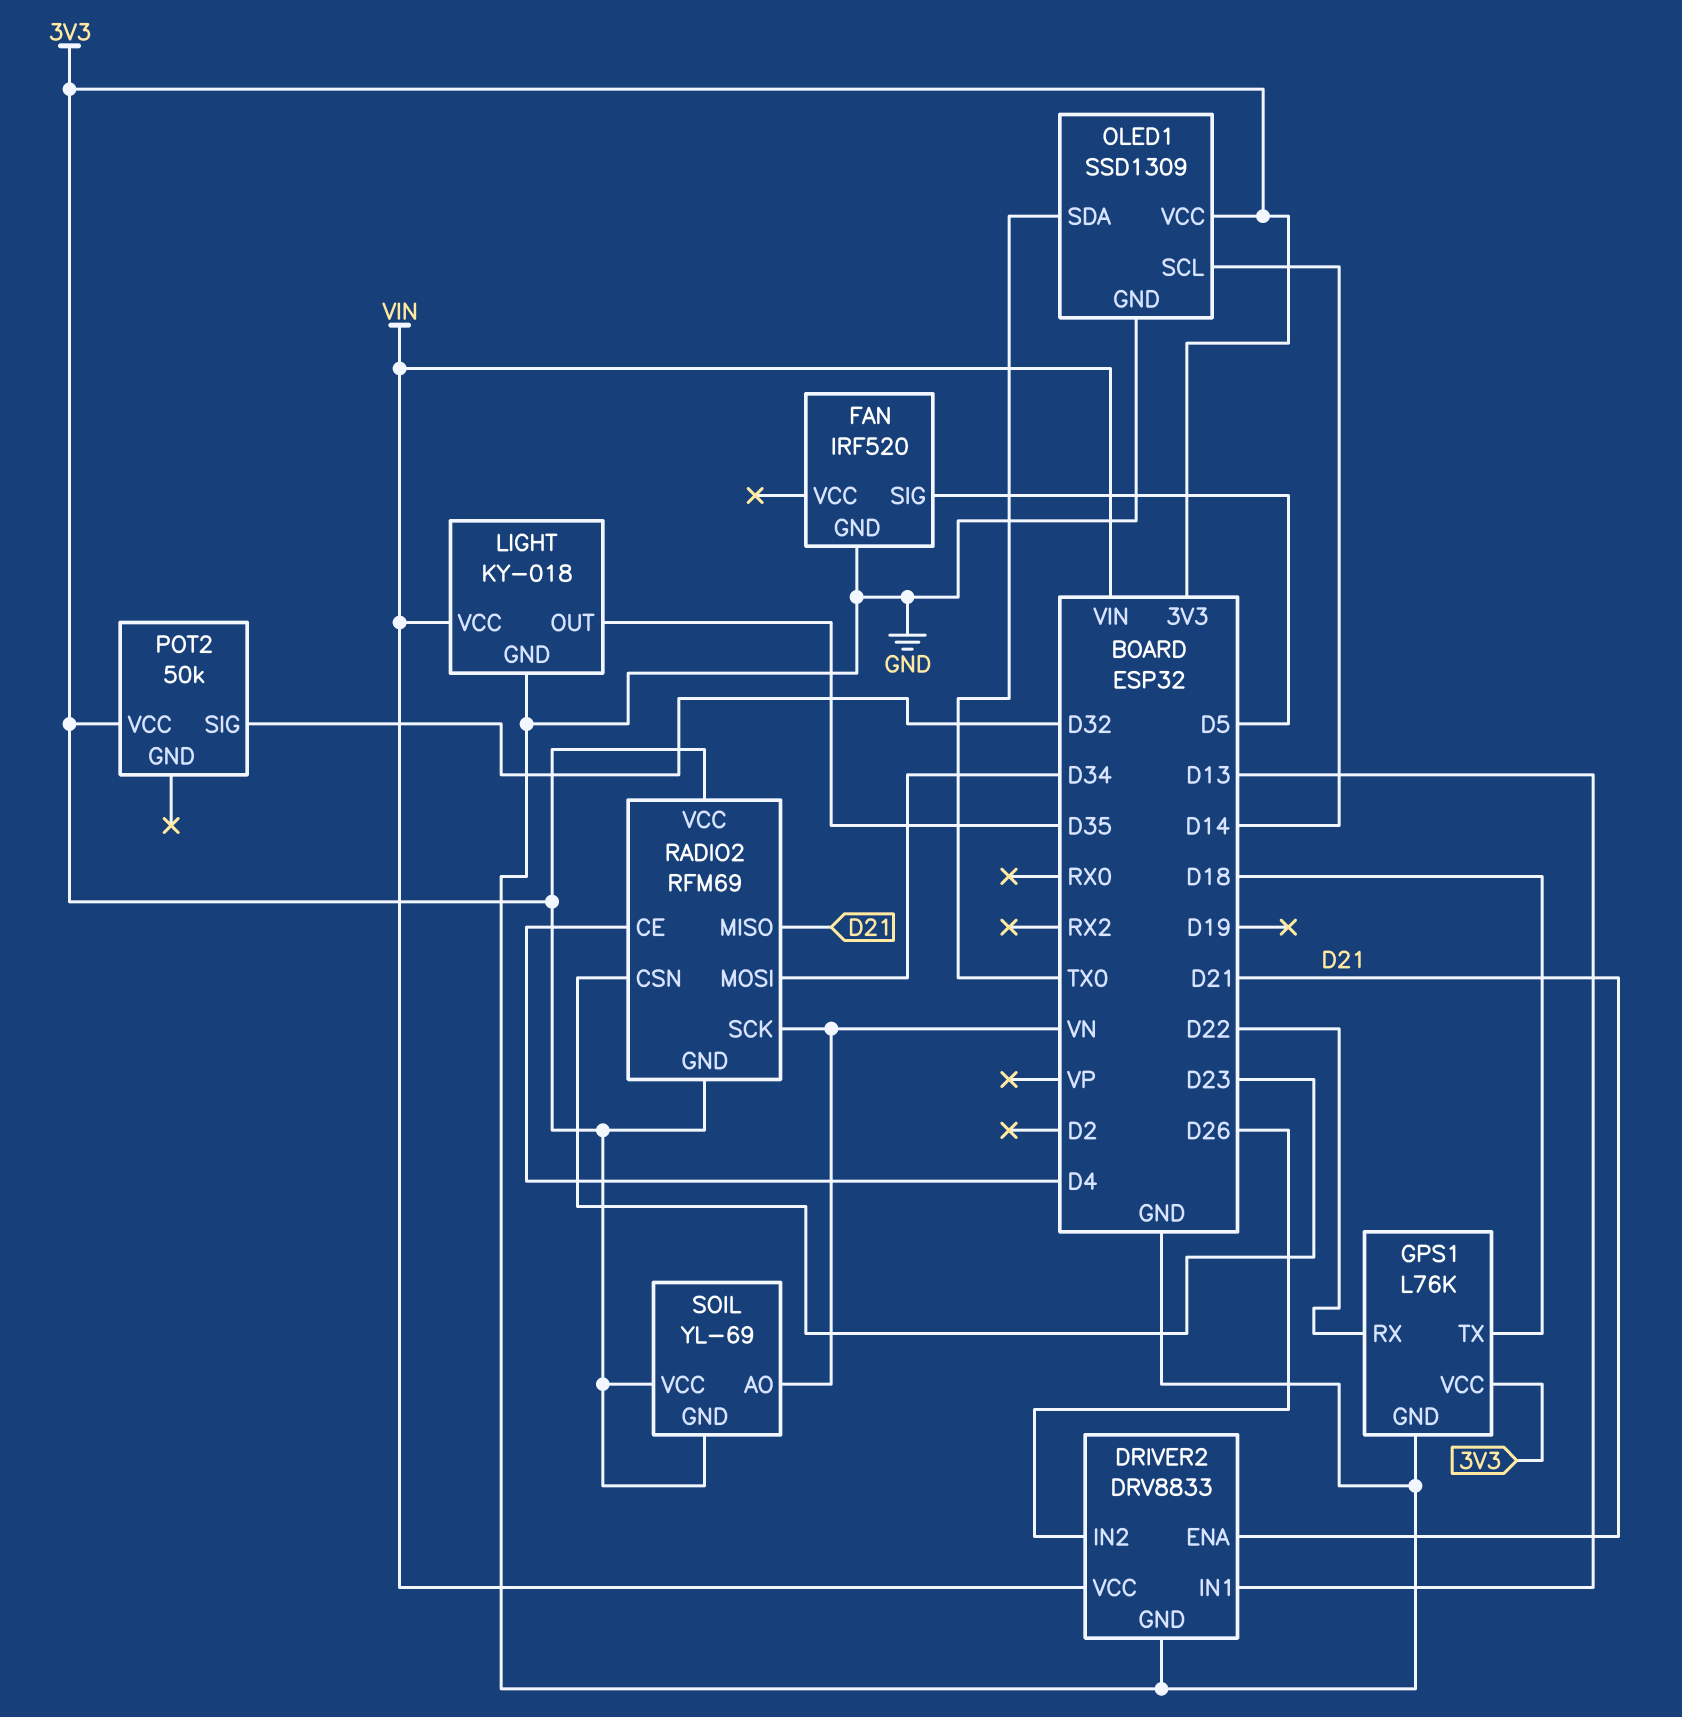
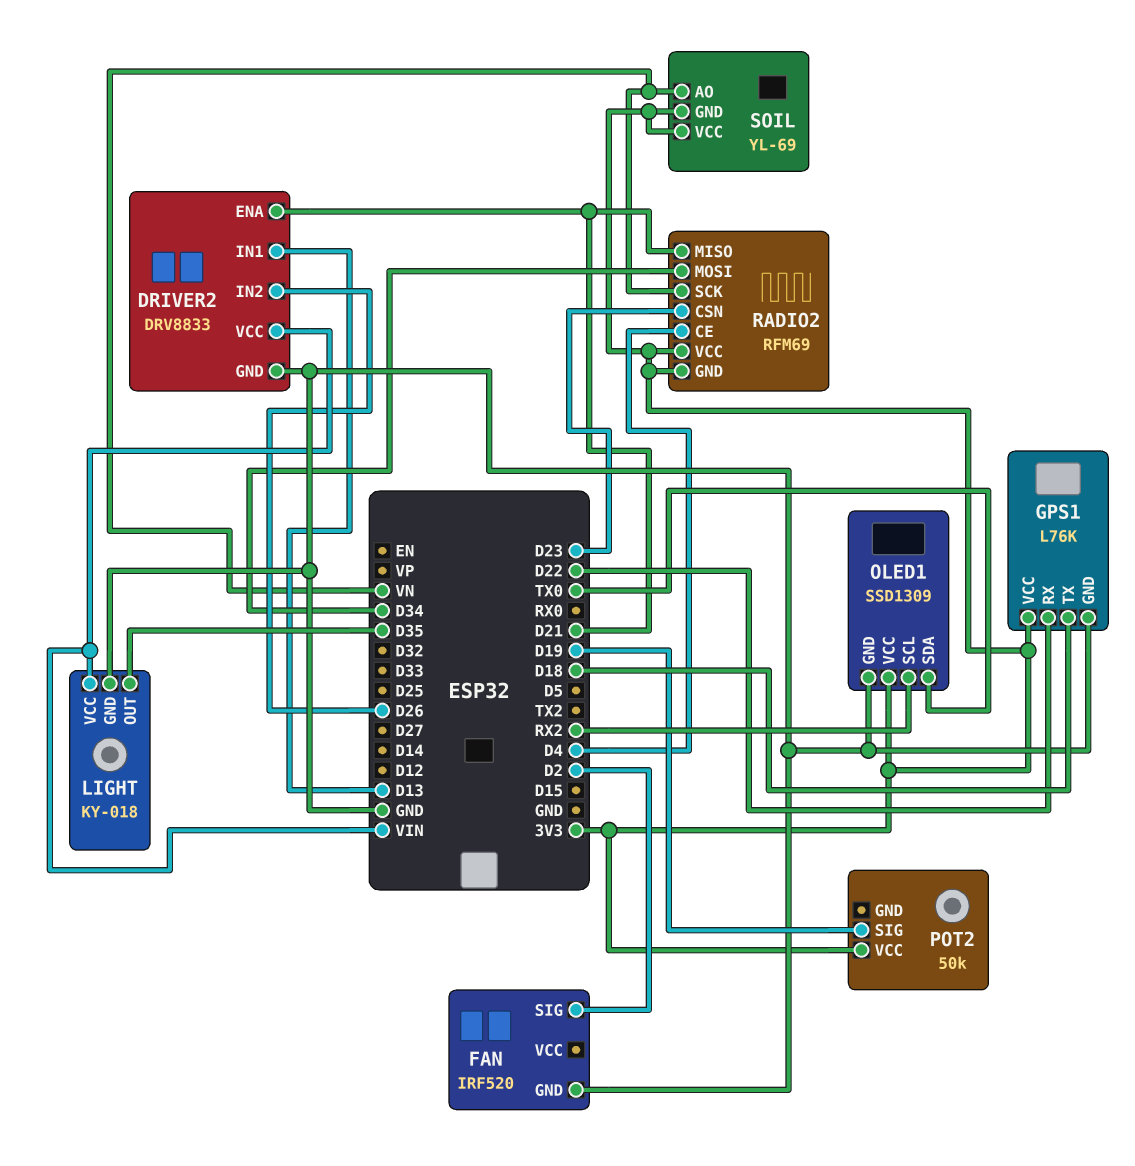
FAN pin SIG: D5 -> D2
OLED1 pin SCL: D14 -> RX2
POT2 pin SIG: D32 -> D19

